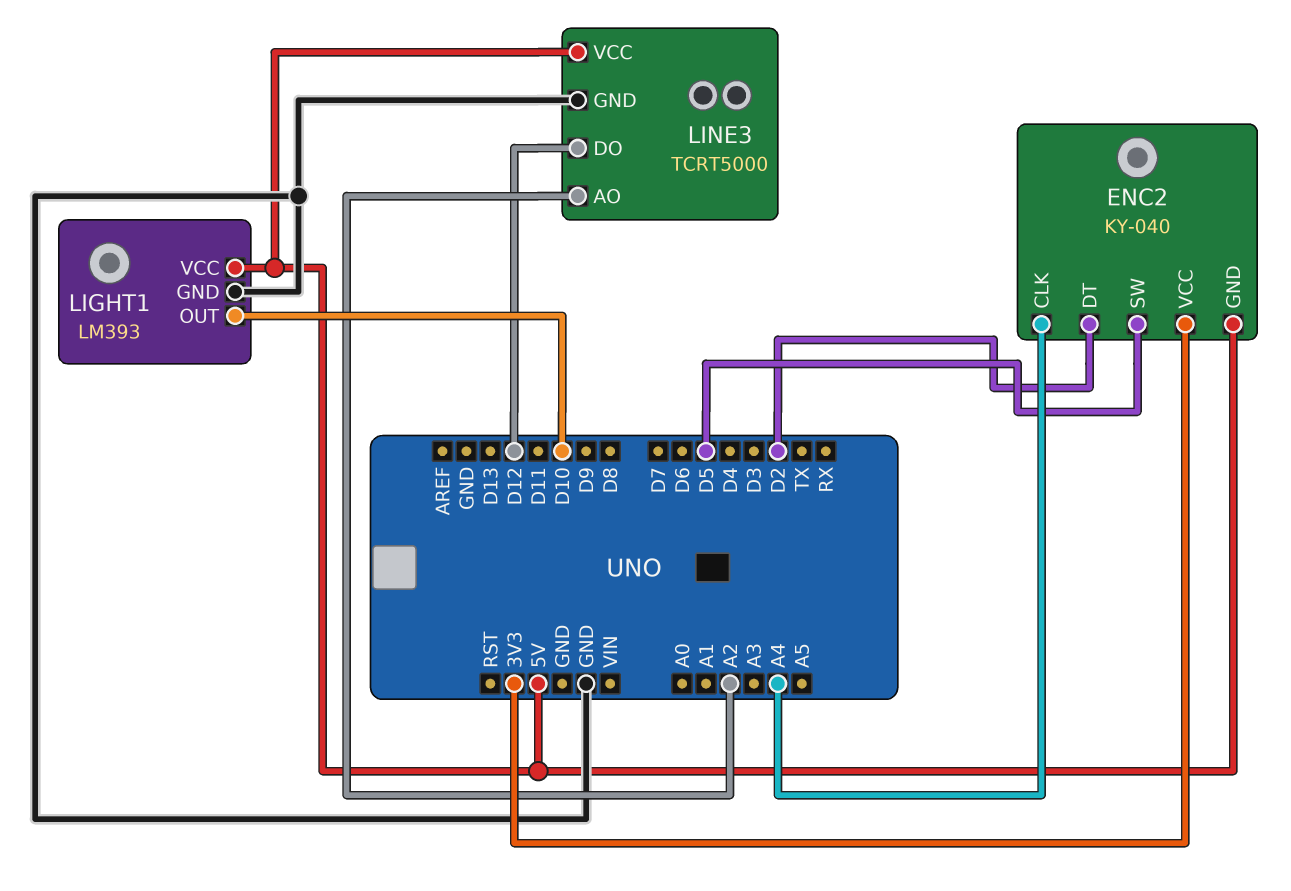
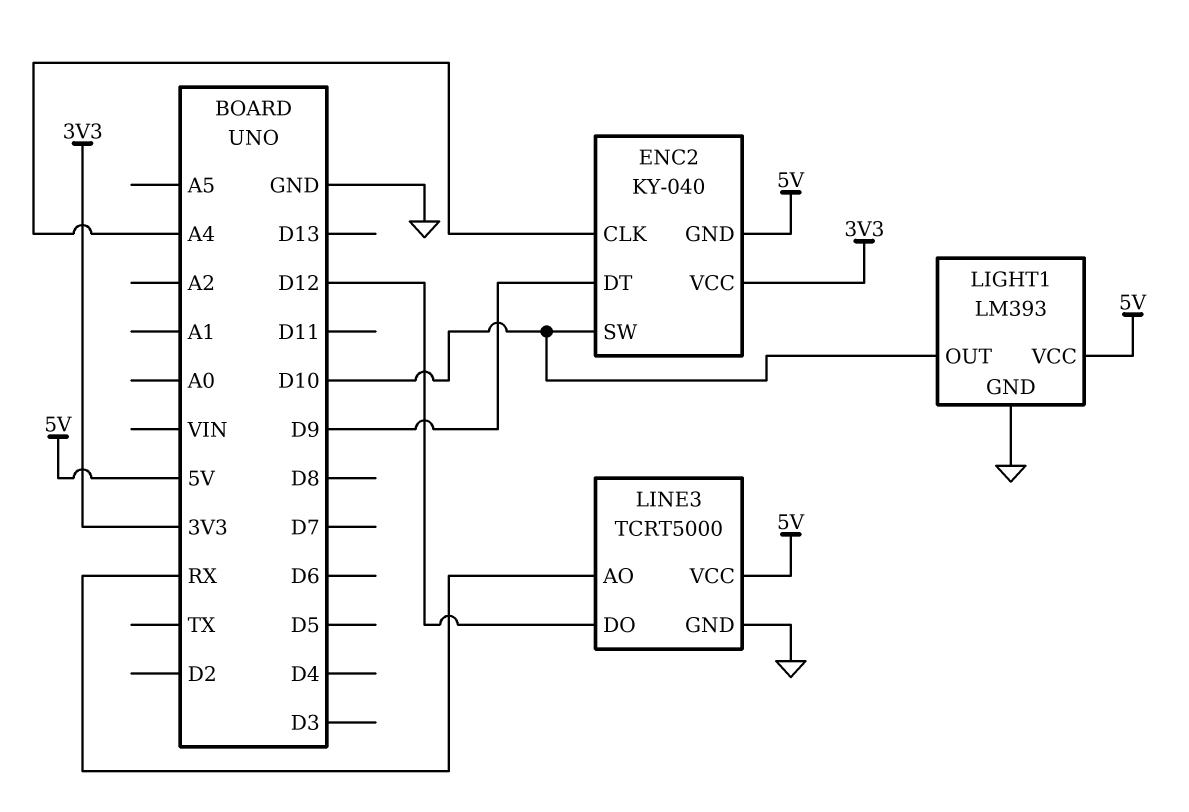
ENC2 pin DT: D2 -> D9
ENC2 pin SW: D5 -> D10
LINE3 pin AO: A2 -> RX

